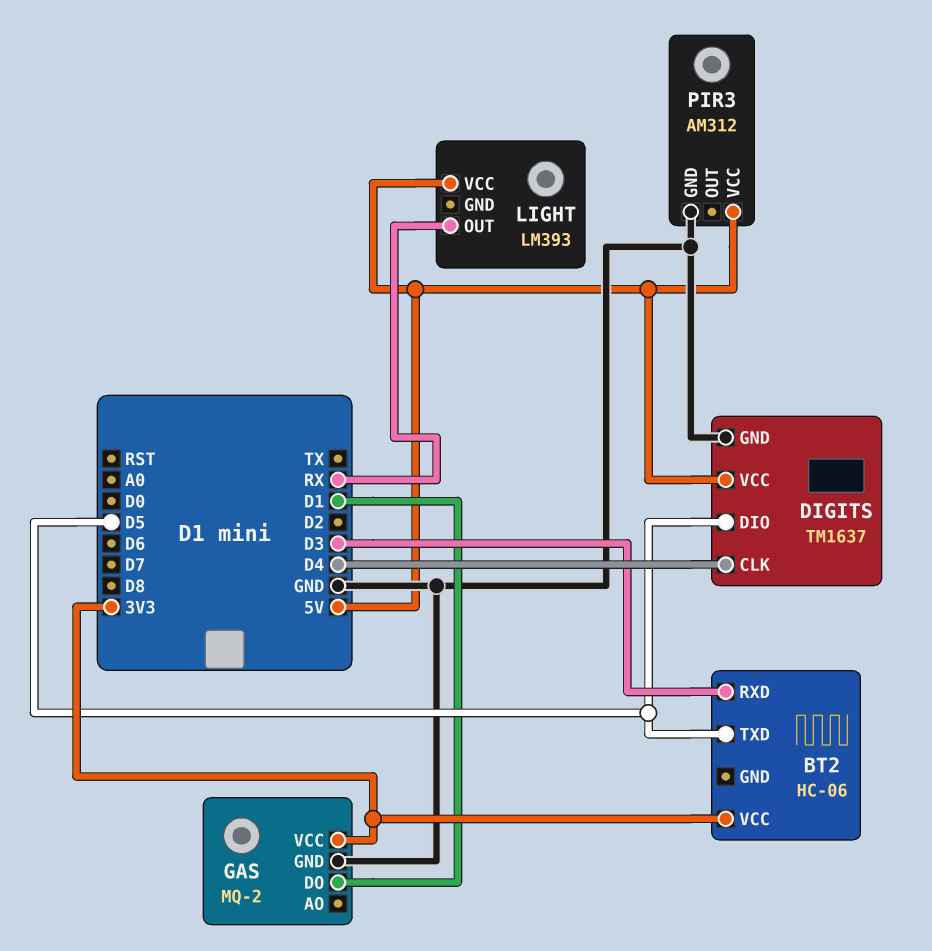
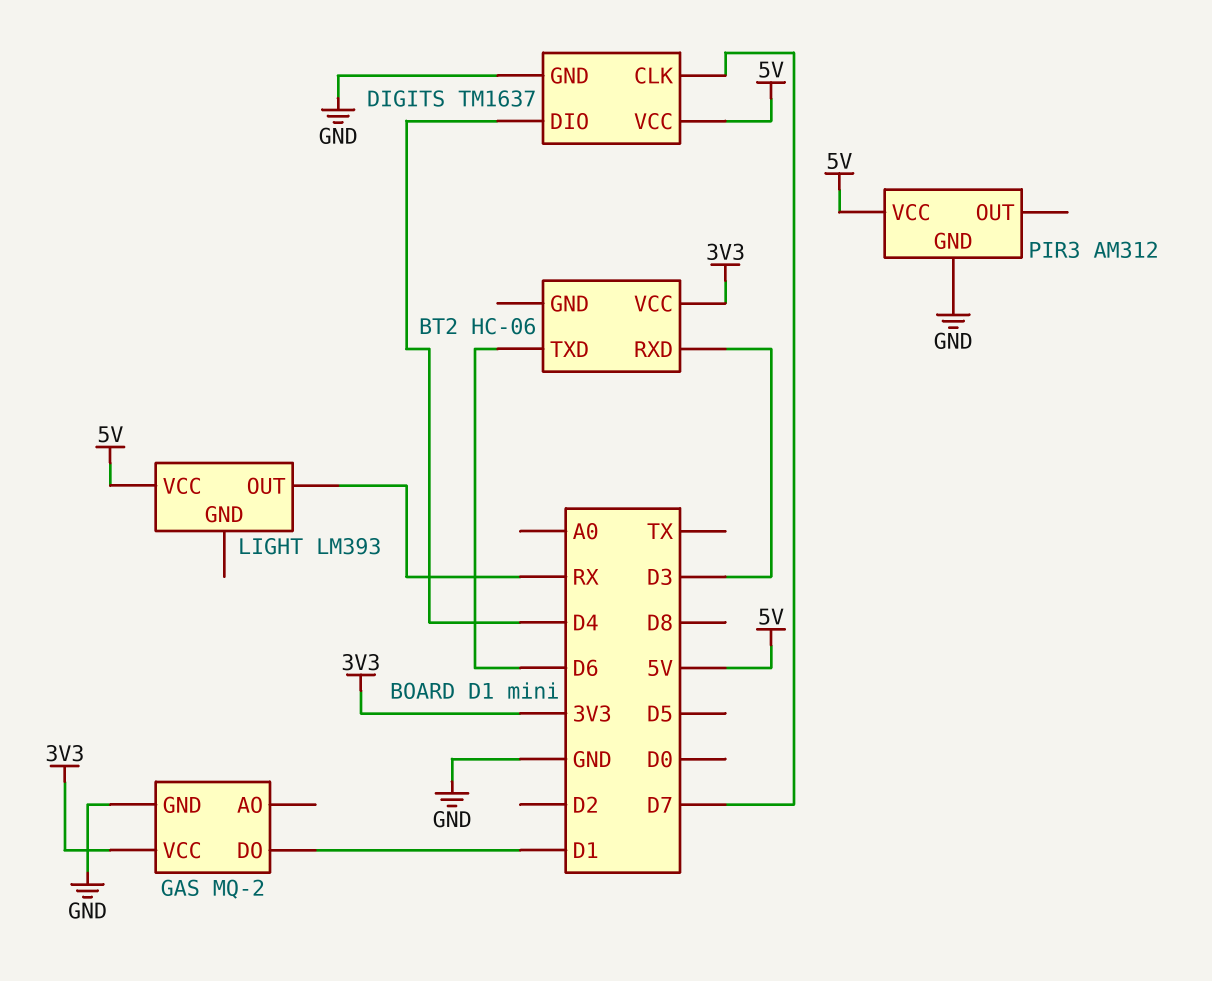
BT2 pin TXD: D5 -> D6
DIGITS pin CLK: D4 -> D7
DIGITS pin DIO: D5 -> D4

